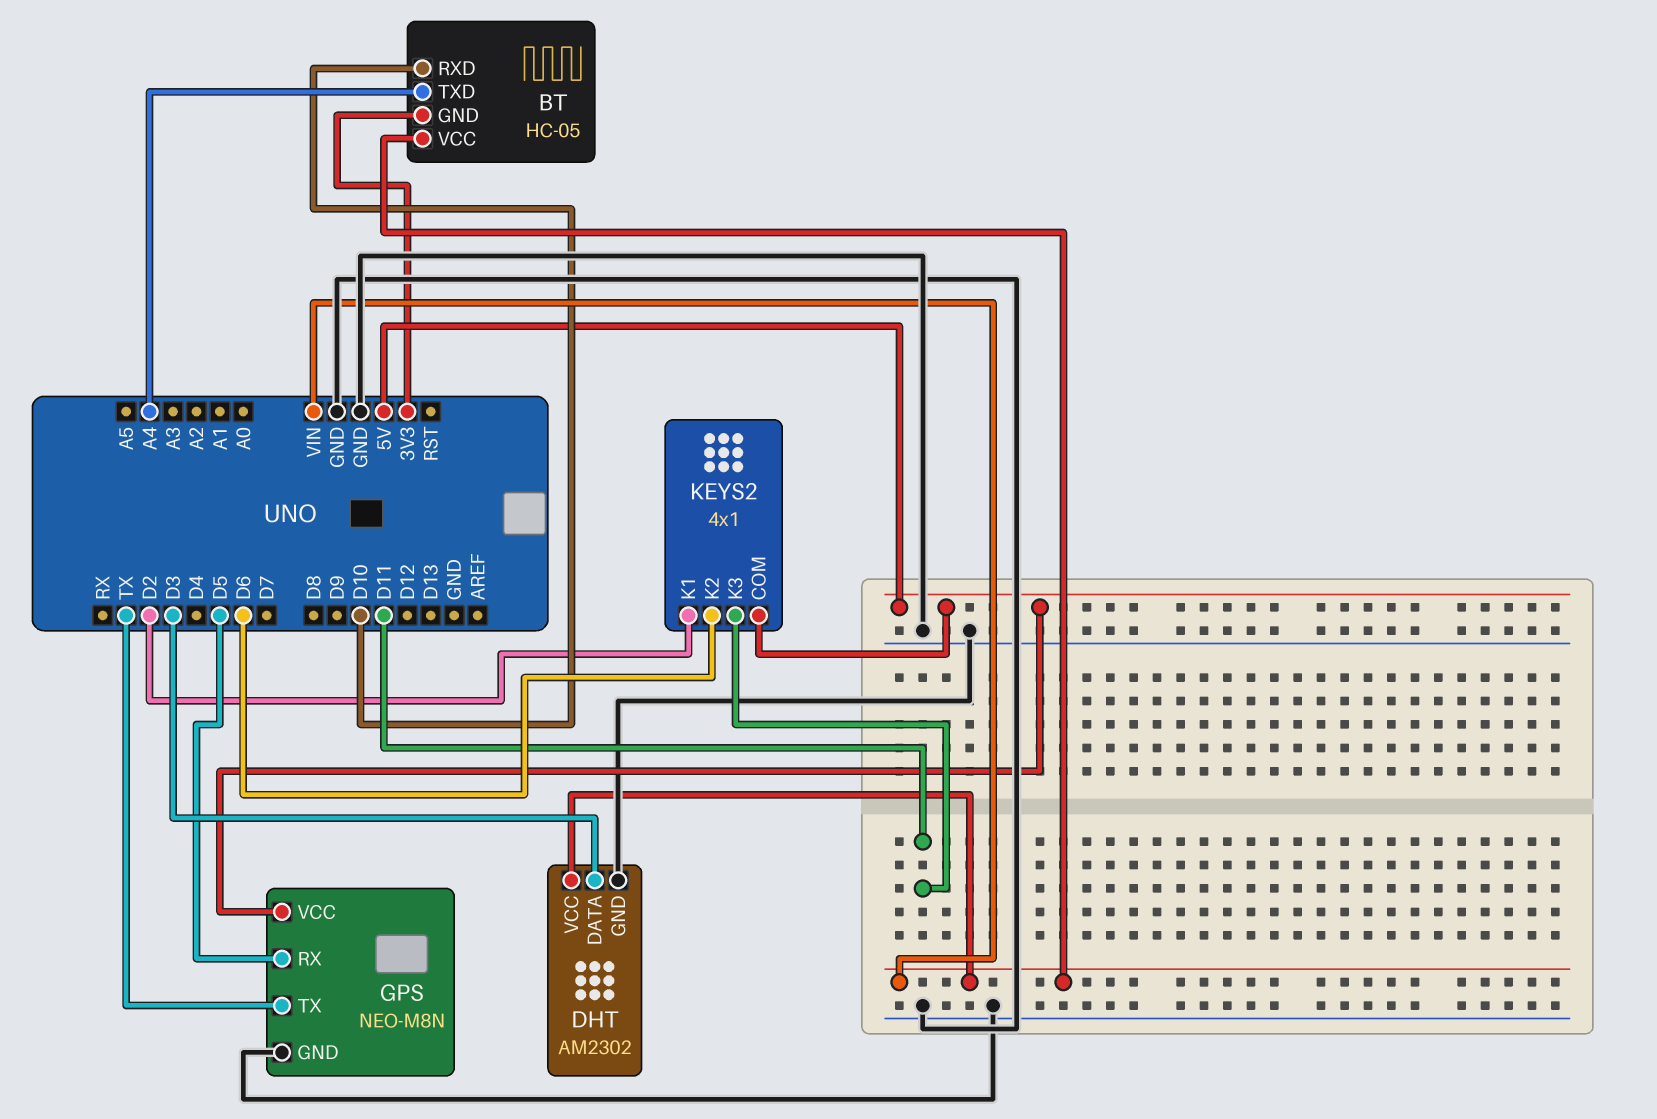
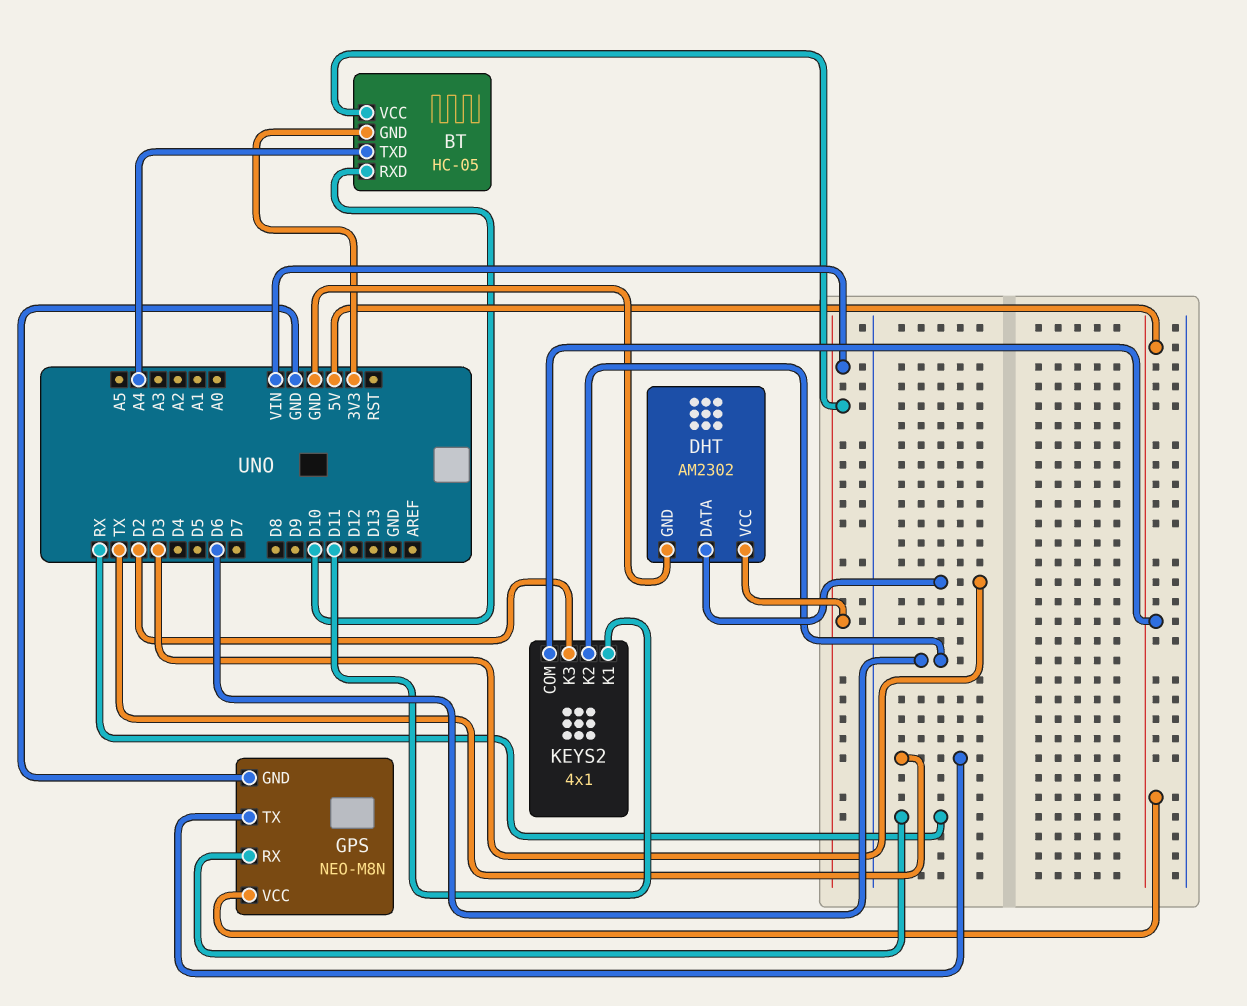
GPS pin RX: D5 -> RX
KEYS2 pin K1: D2 -> D11
KEYS2 pin K3: D11 -> D2

